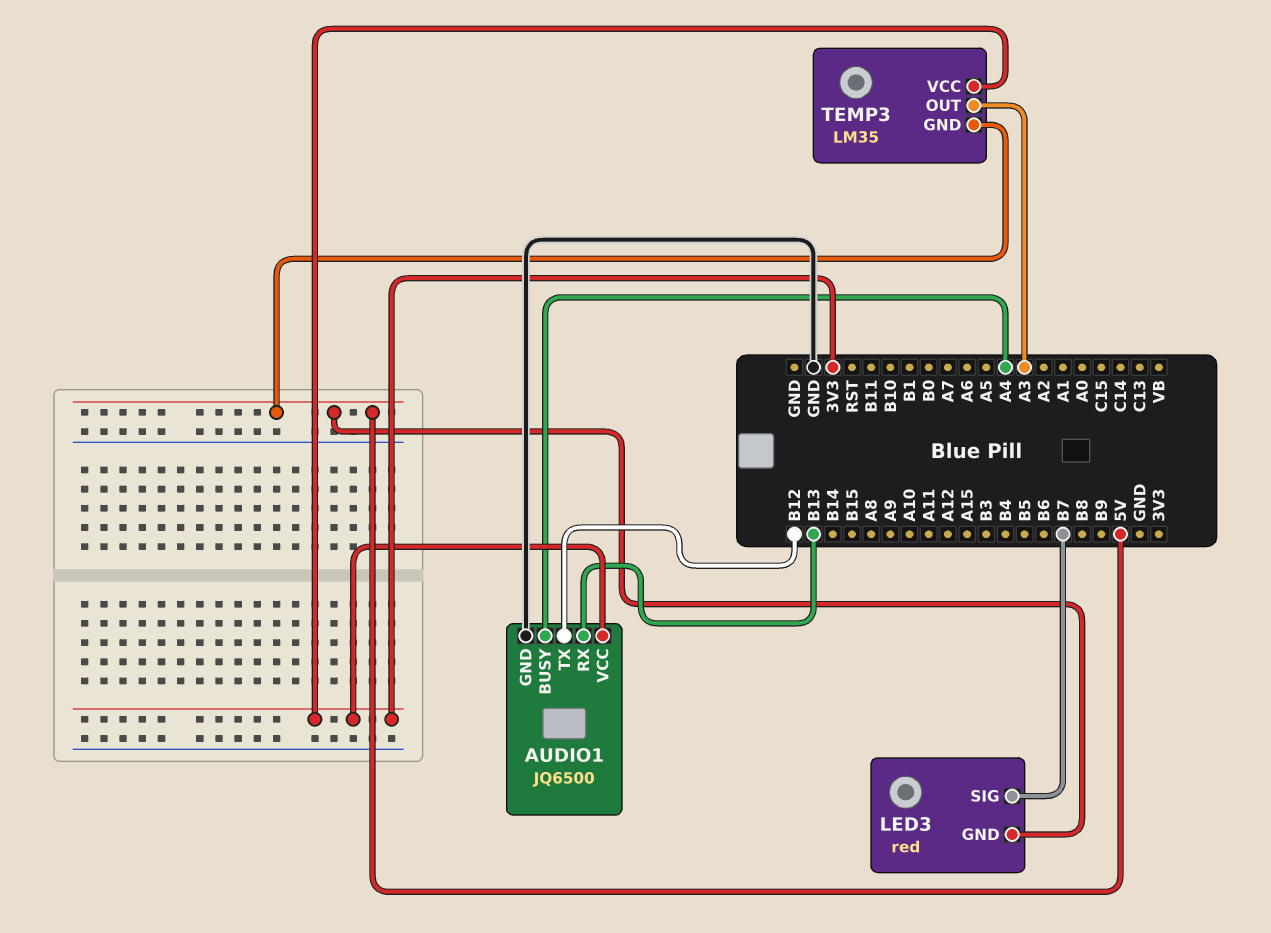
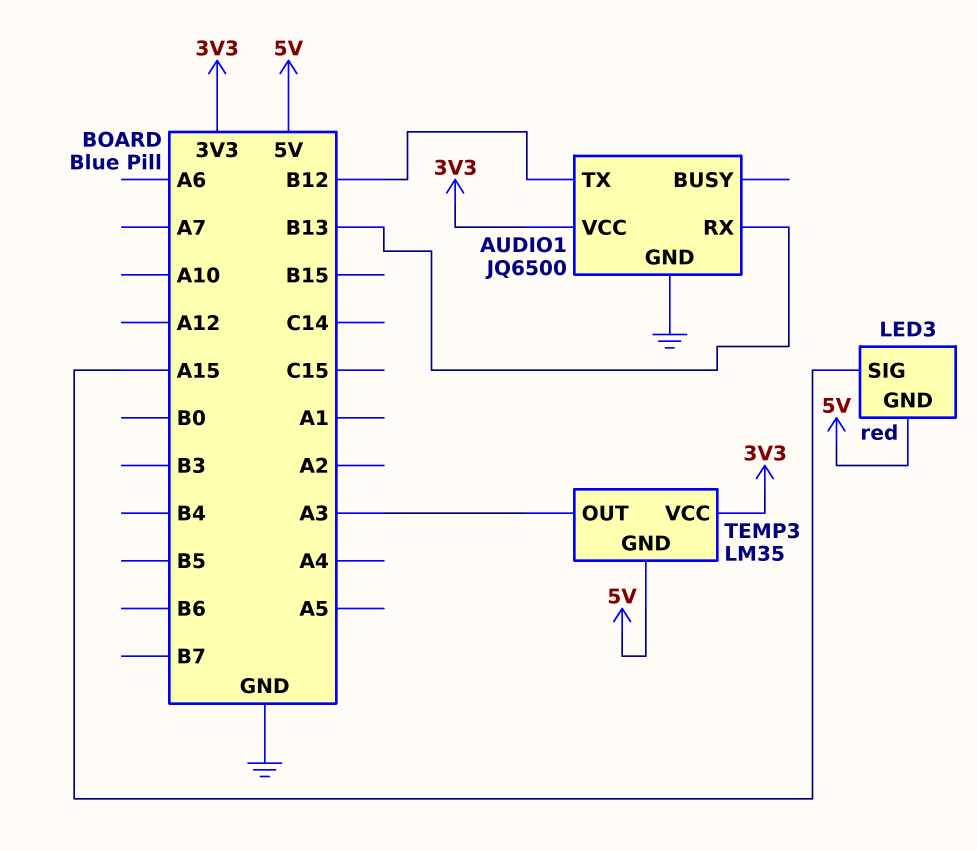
AUDIO1 pin BUSY: A4 -> none
LED3 pin SIG: B7 -> A15

